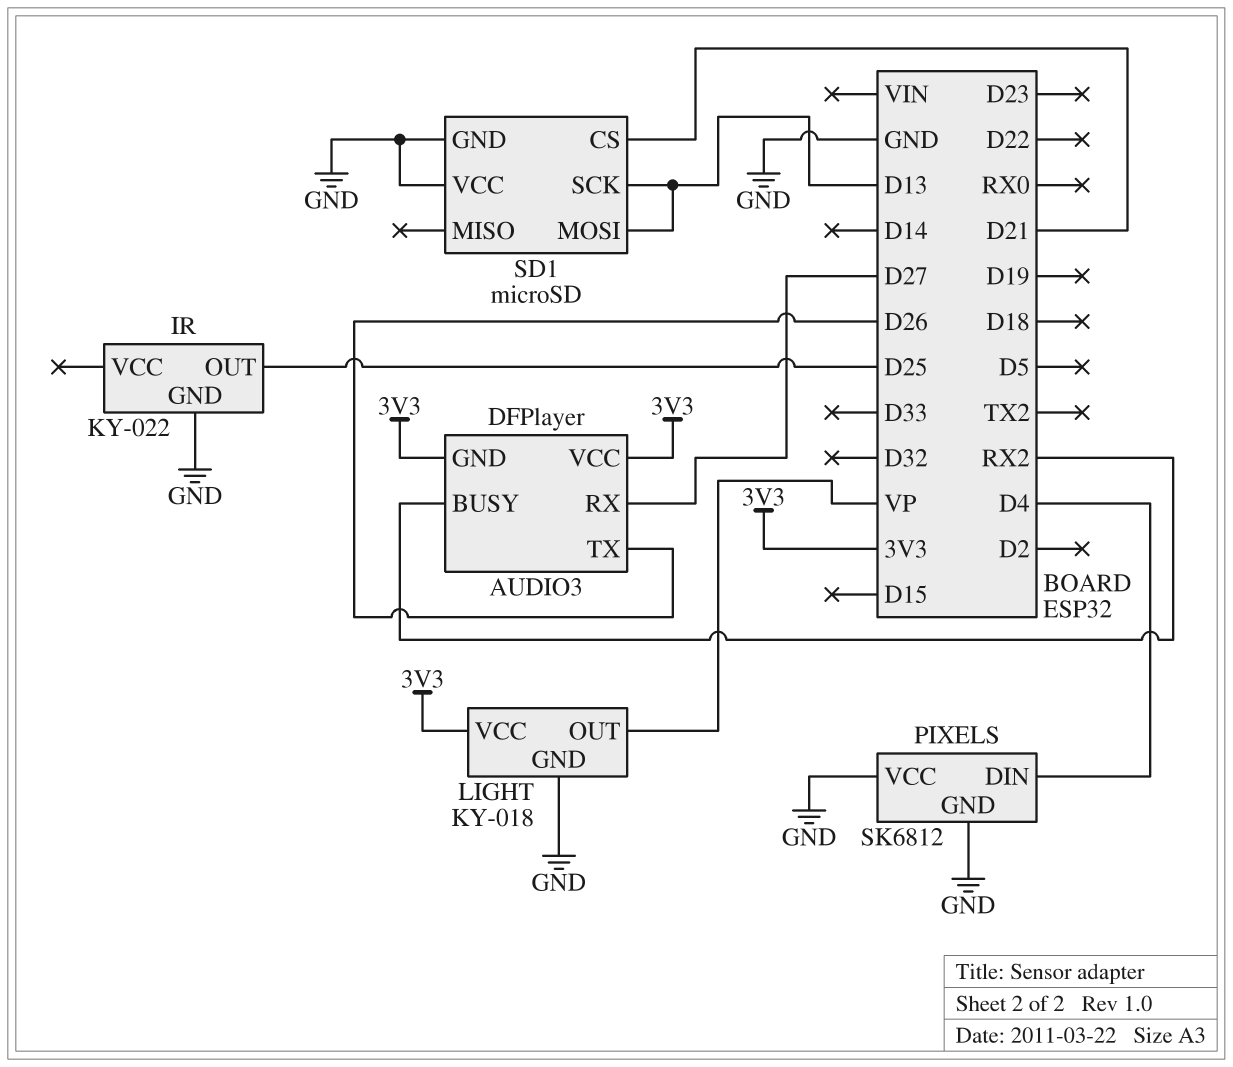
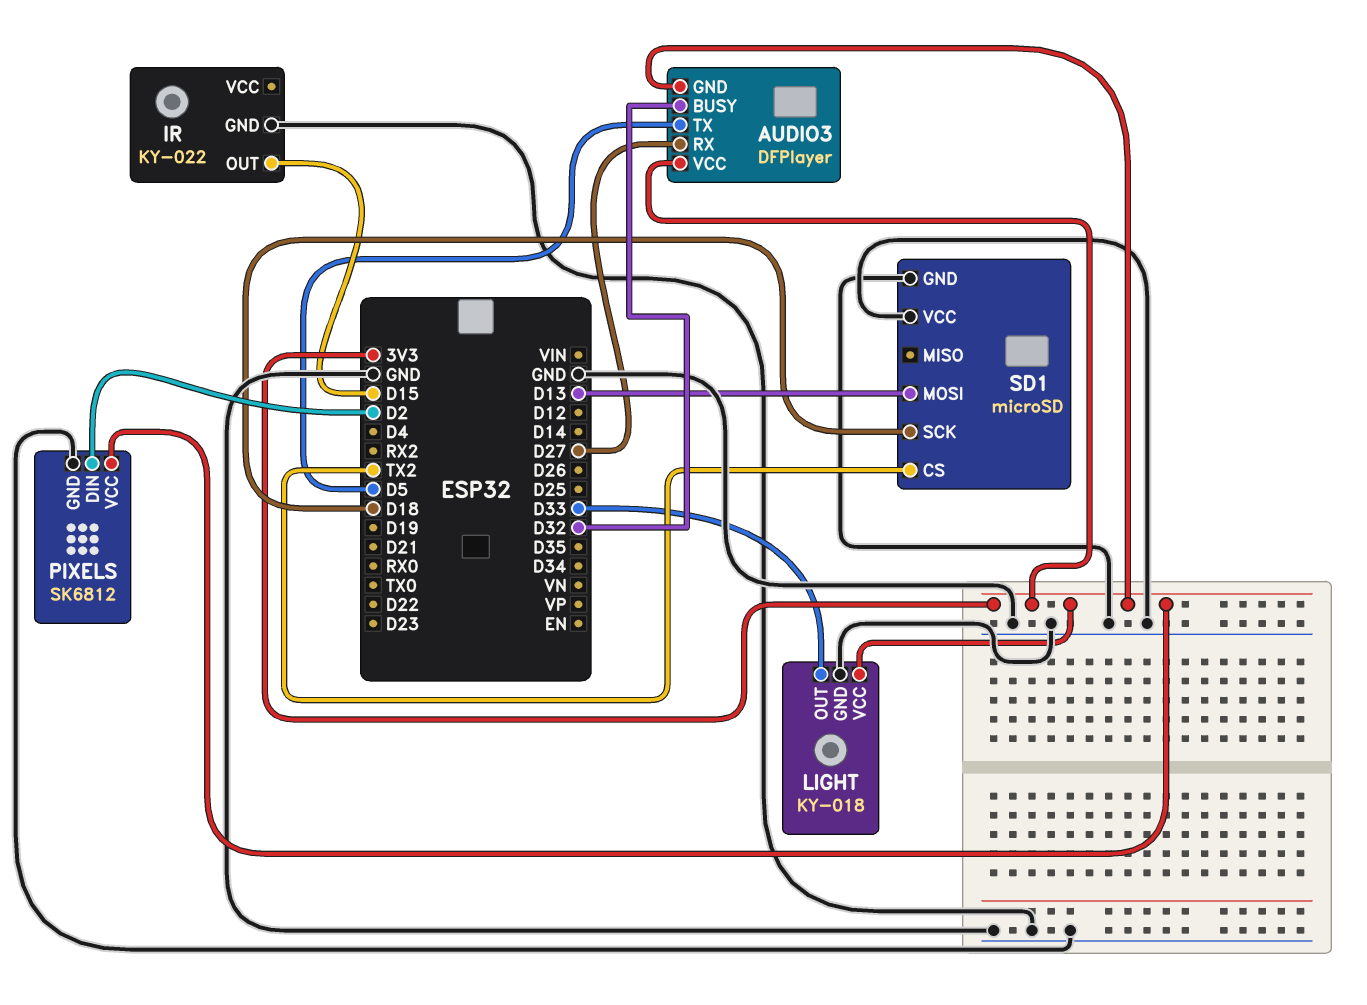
AUDIO3 pin BUSY: RX2 -> D32
AUDIO3 pin TX: D26 -> D5
IR pin OUT: D25 -> D15
LIGHT pin OUT: VP -> D33
PIXELS pin DIN: D4 -> D2
PIXELS pin VCC: GND -> 3V3
SD1 pin CS: D21 -> TX2
SD1 pin SCK: D13 -> D18

